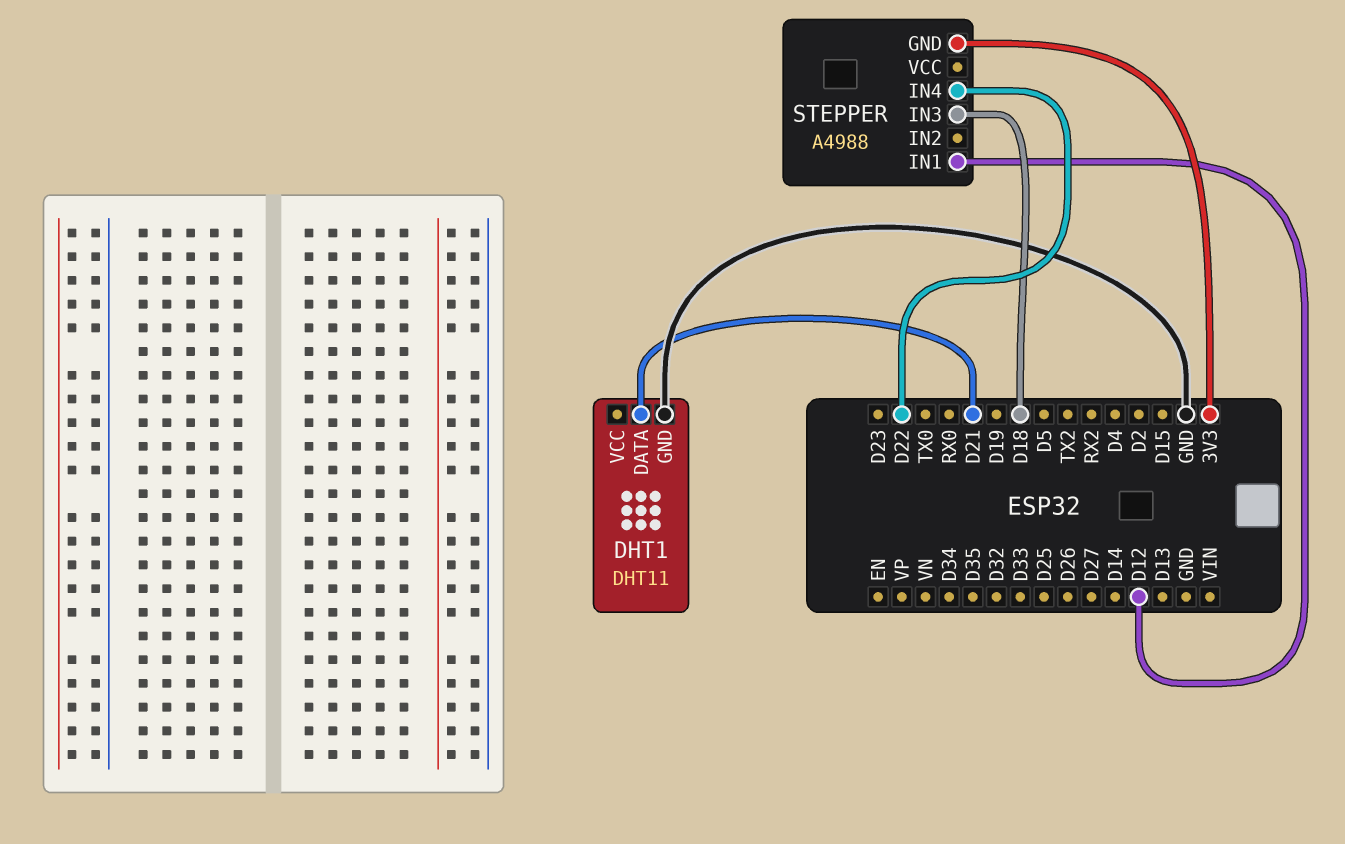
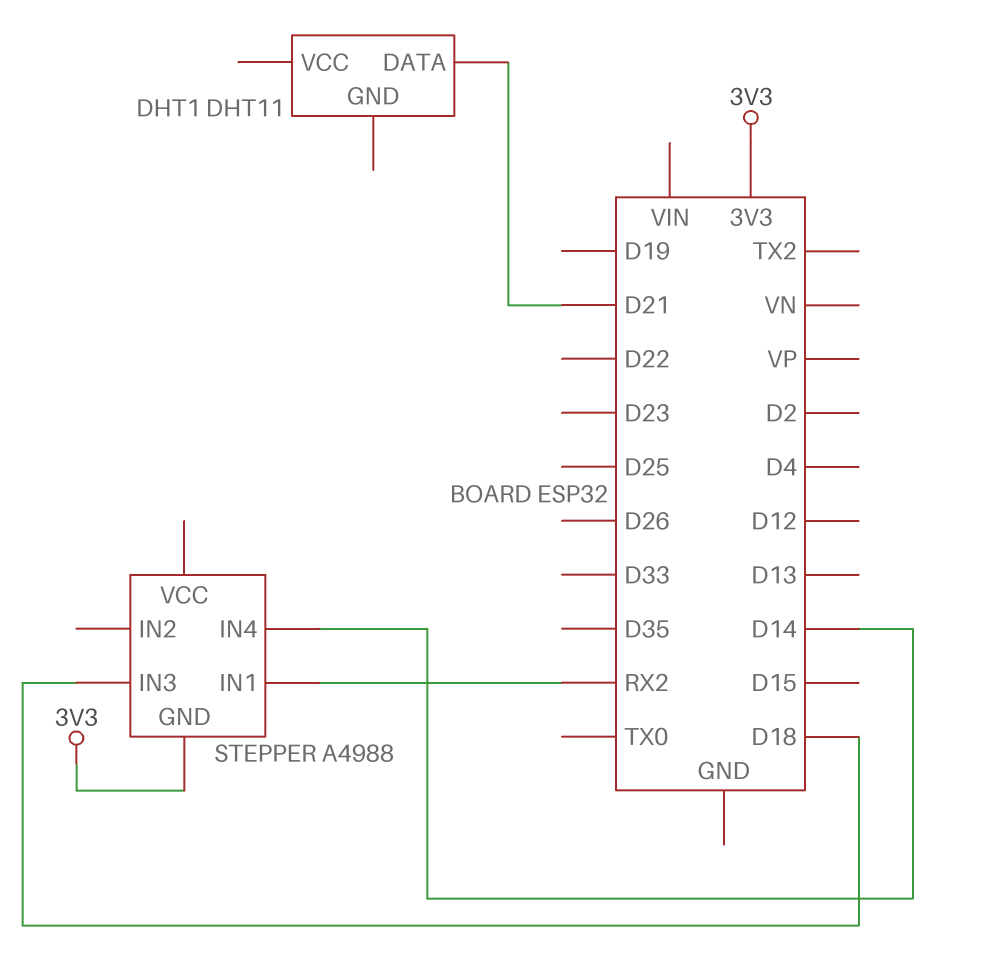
DHT1 pin GND: GND -> none
STEPPER pin IN1: D12 -> RX2
STEPPER pin IN4: D22 -> D14

